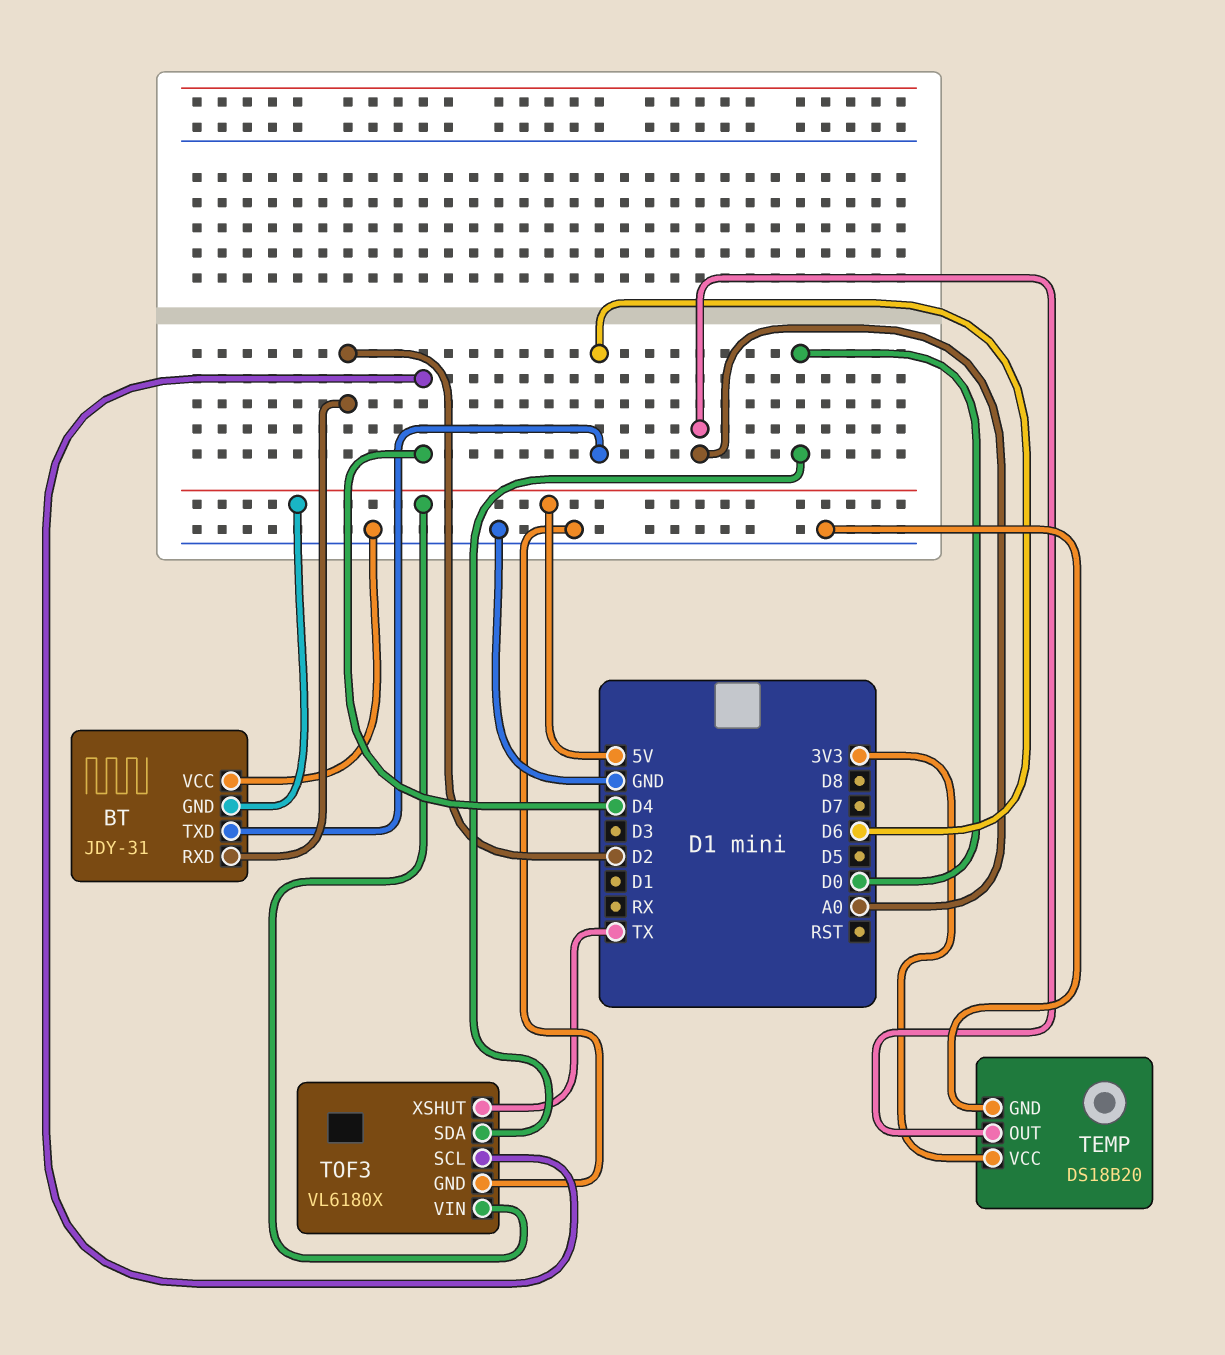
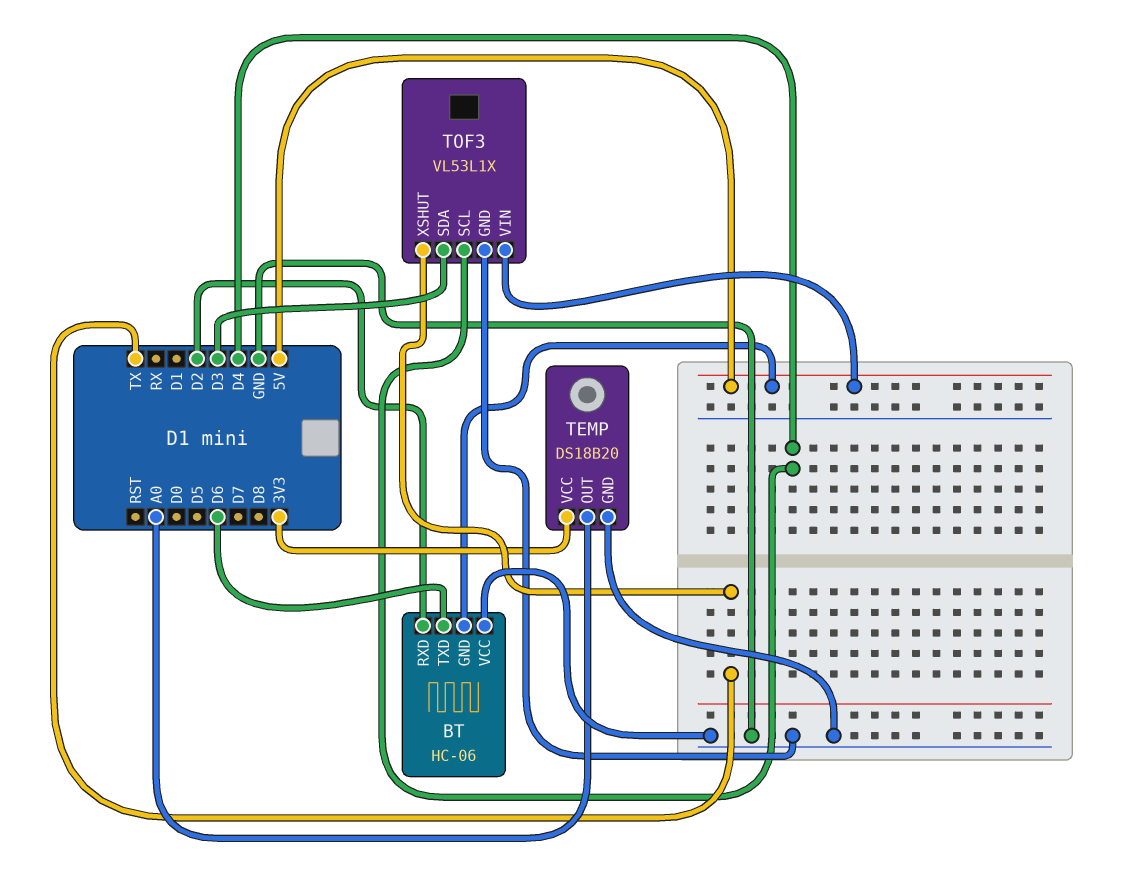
BT: JDY-31 -> HC-06
TOF3: VL6180X -> VL53L1X
TOF3 pin SDA: D0 -> D3

